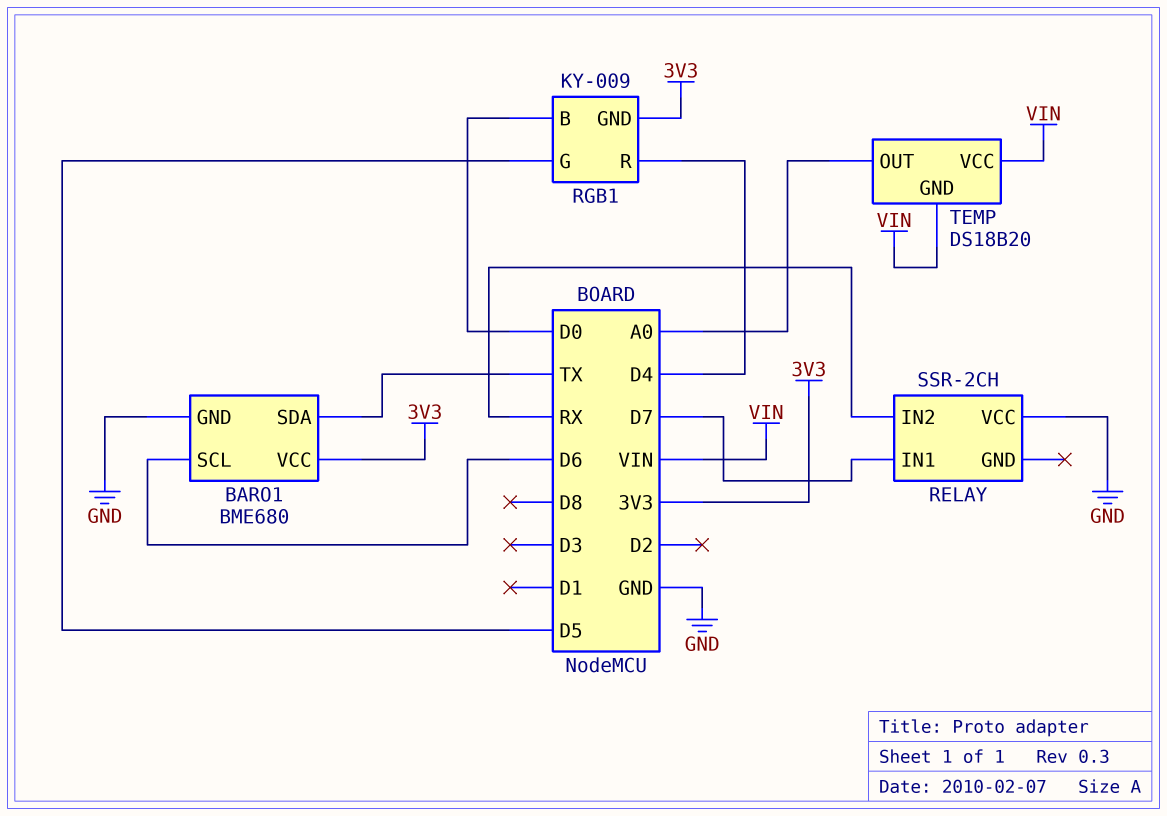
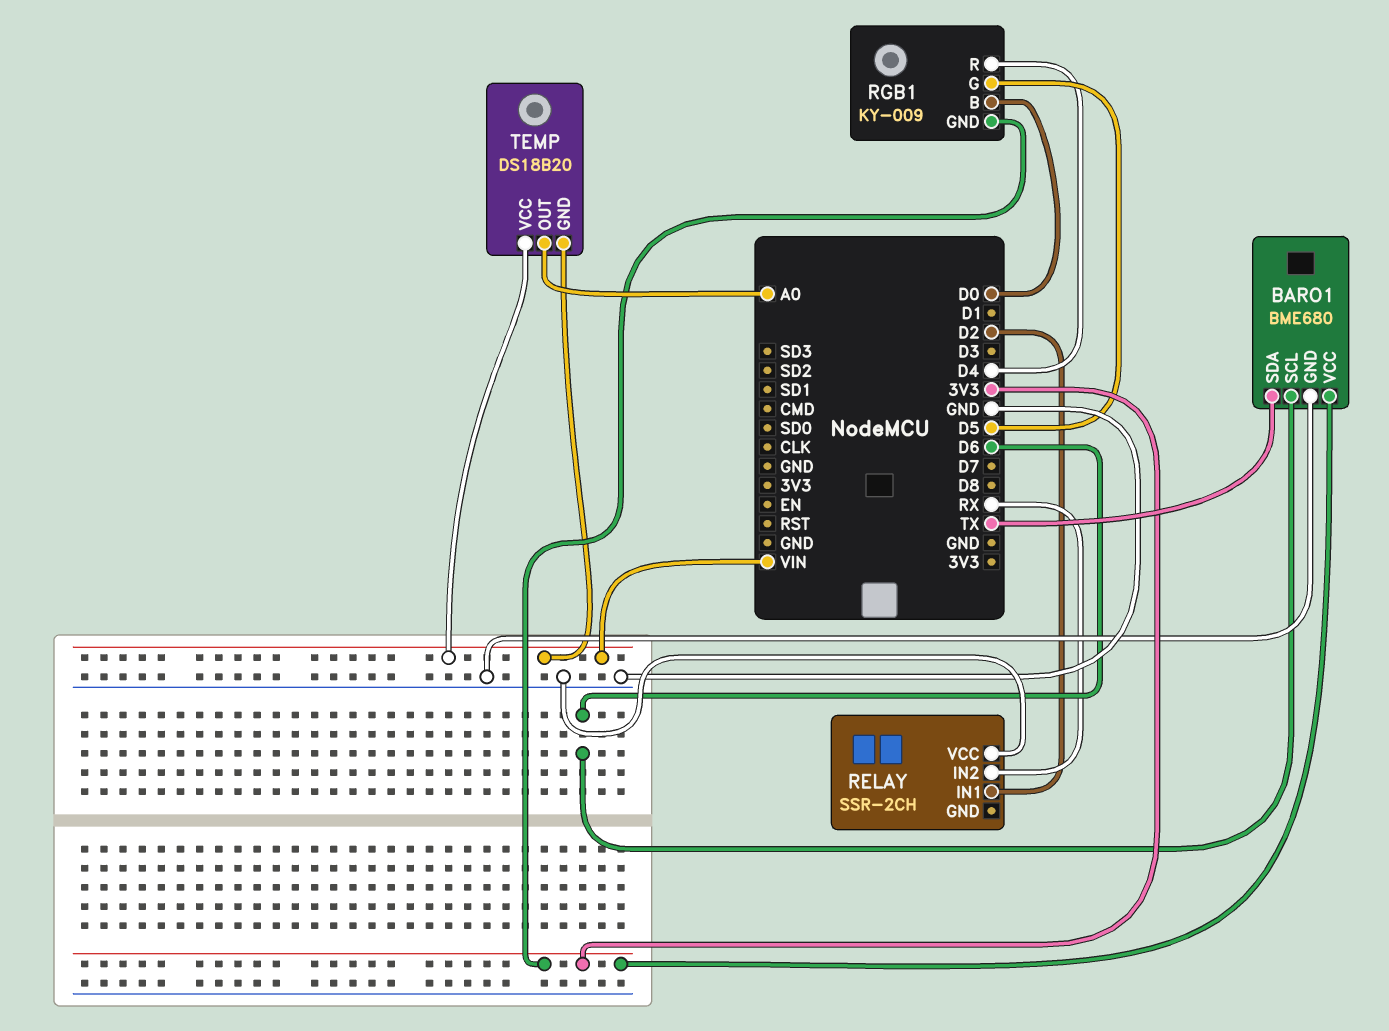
RELAY pin IN1: D7 -> D2

